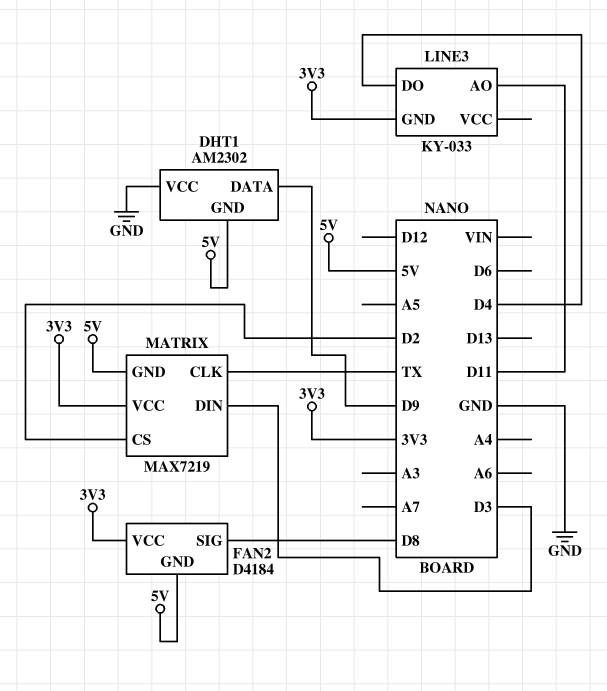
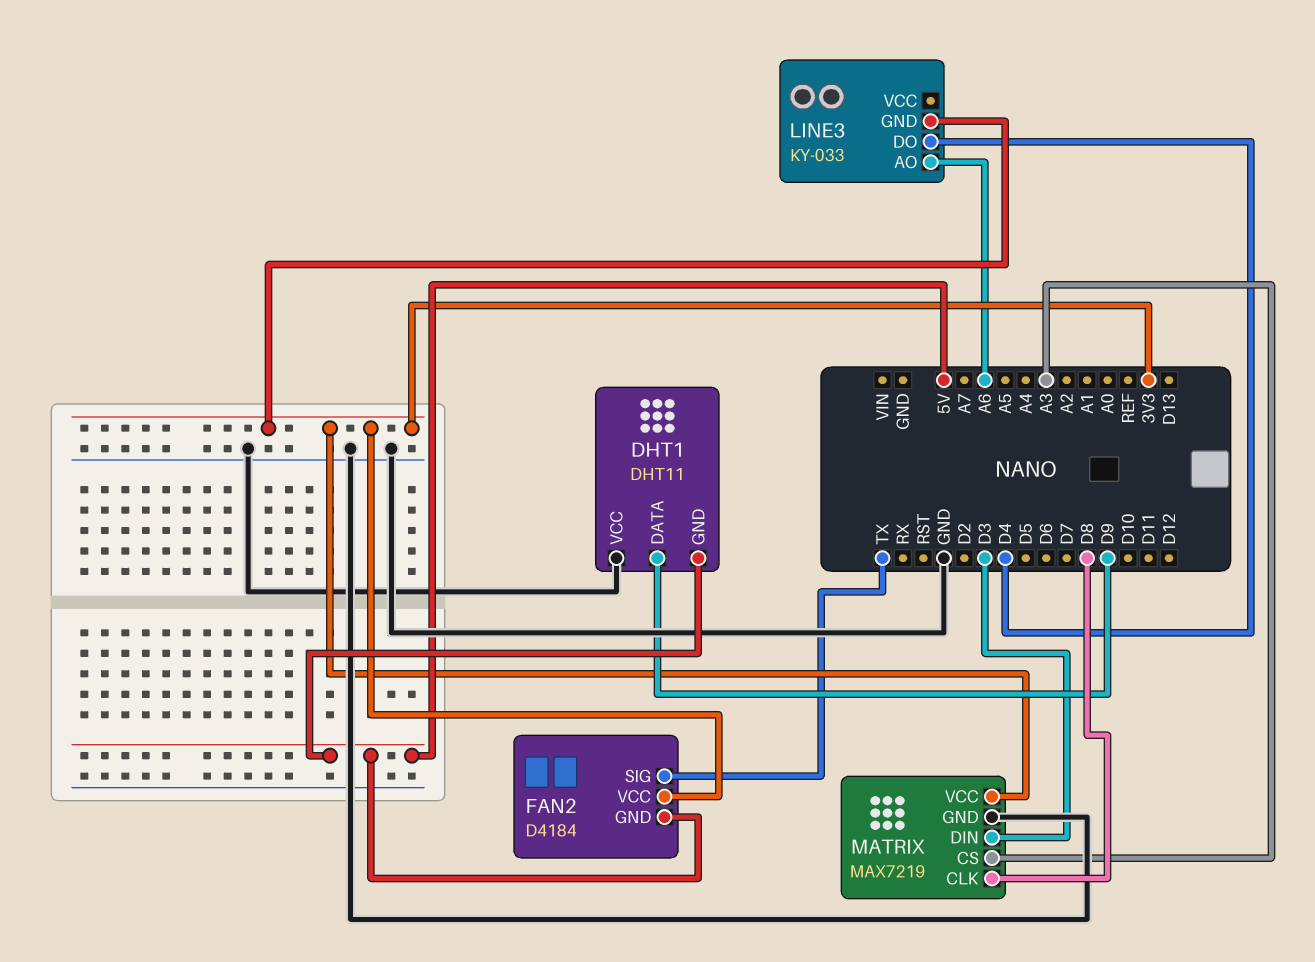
DHT1: AM2302 -> DHT11
FAN2 pin SIG: D8 -> TX
LINE3 pin AO: D11 -> A6
MATRIX pin CLK: TX -> D8
MATRIX pin CS: D2 -> A3
MATRIX pin GND: 5V -> GND

